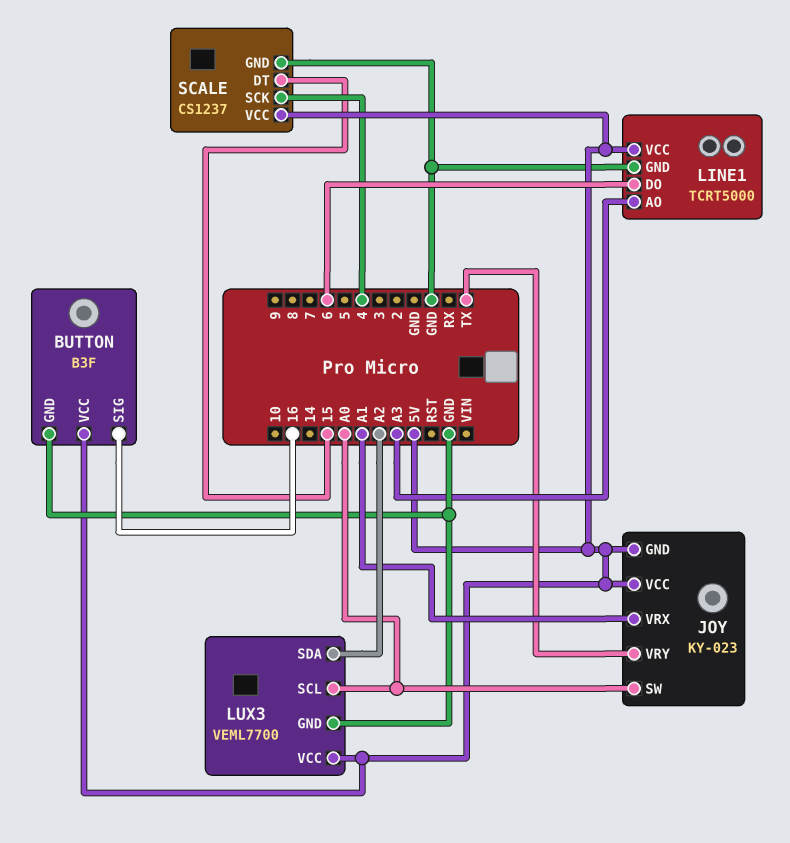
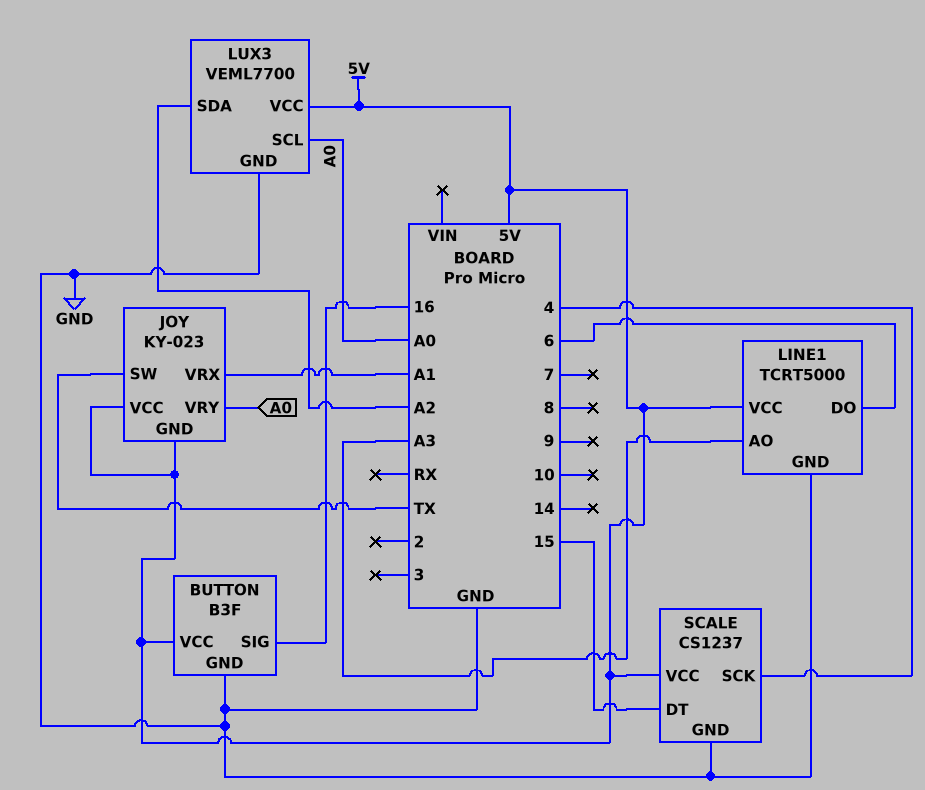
JOY pin SW: A0 -> TX
JOY pin VRY: TX -> A0

